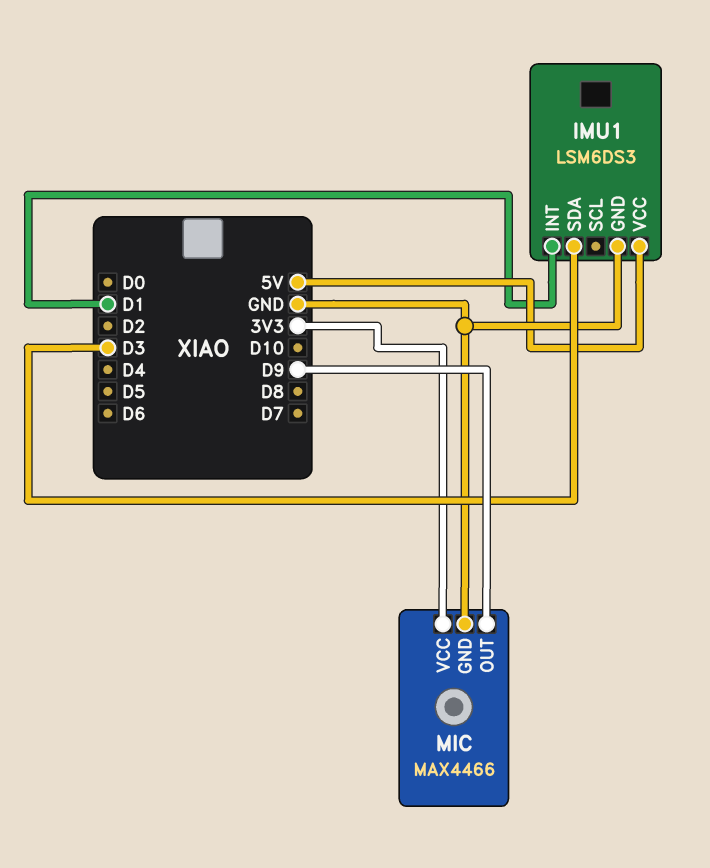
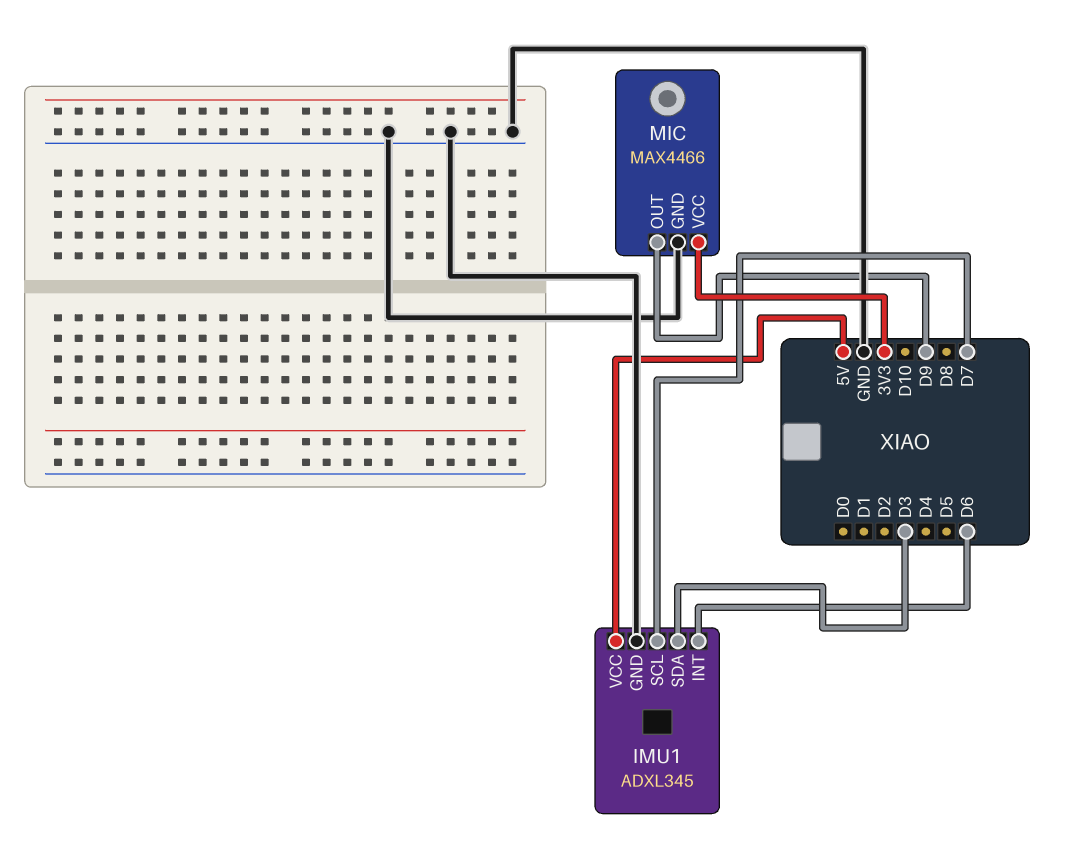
IMU1: LSM6DS3 -> ADXL345
IMU1 pin INT: D1 -> D6
IMU1 pin SCL: none -> D7

